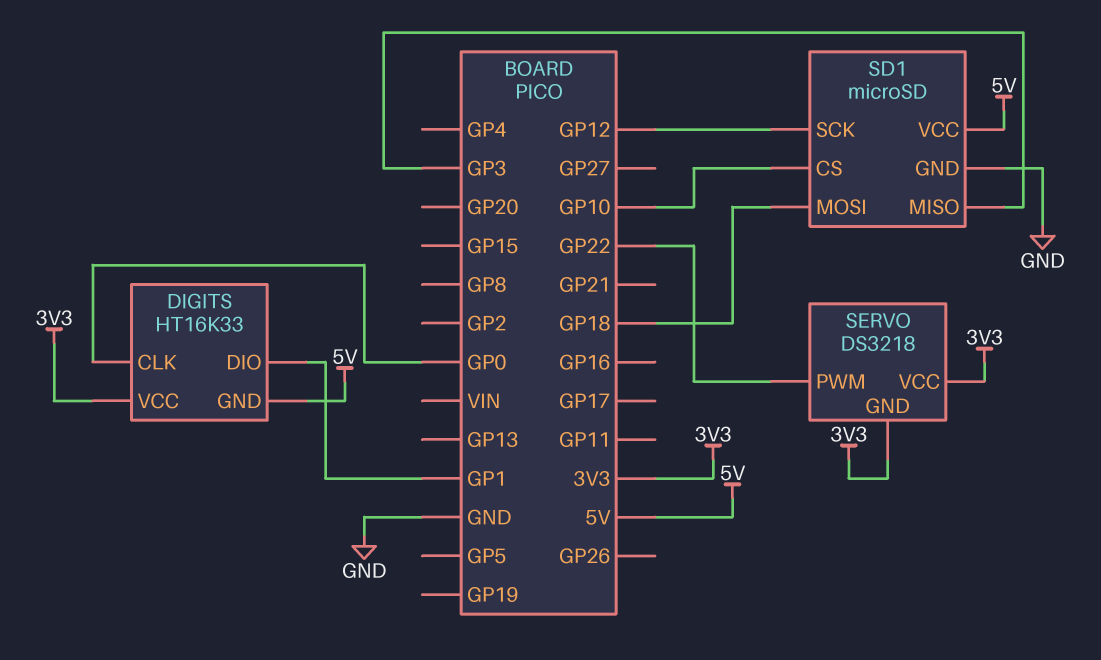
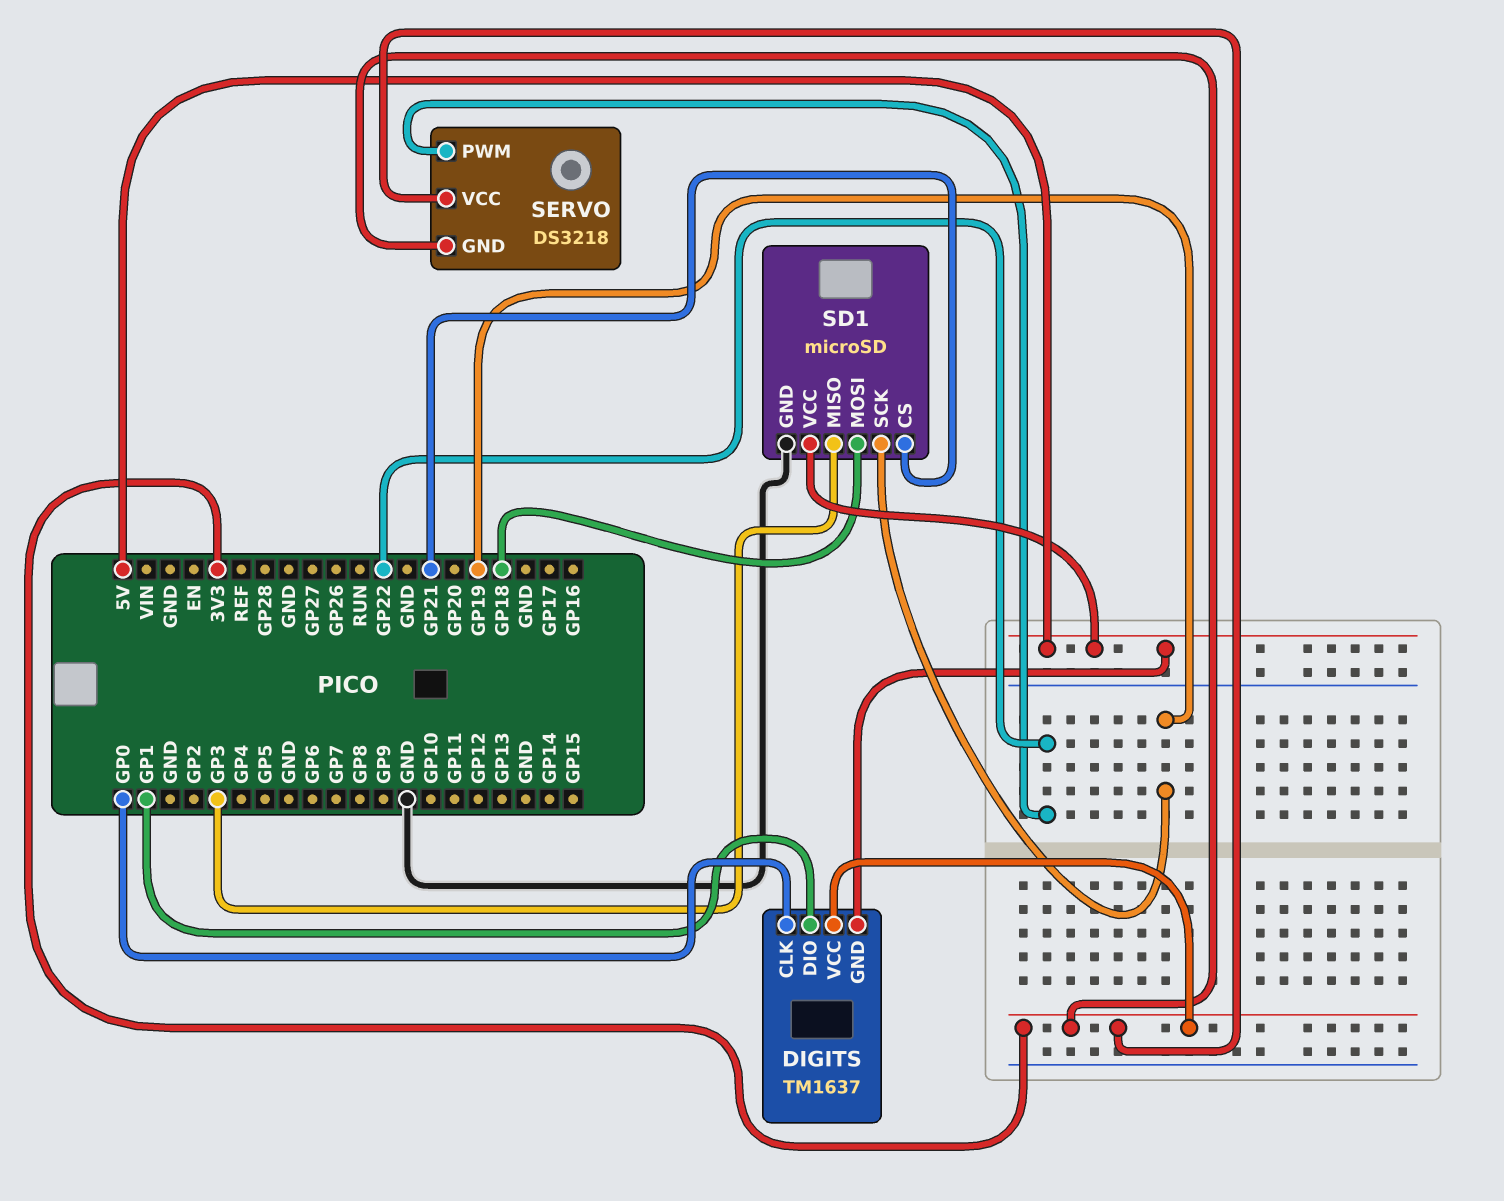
DIGITS: HT16K33 -> TM1637
SD1 pin CS: GP10 -> GP21
SD1 pin SCK: GP12 -> GP19

